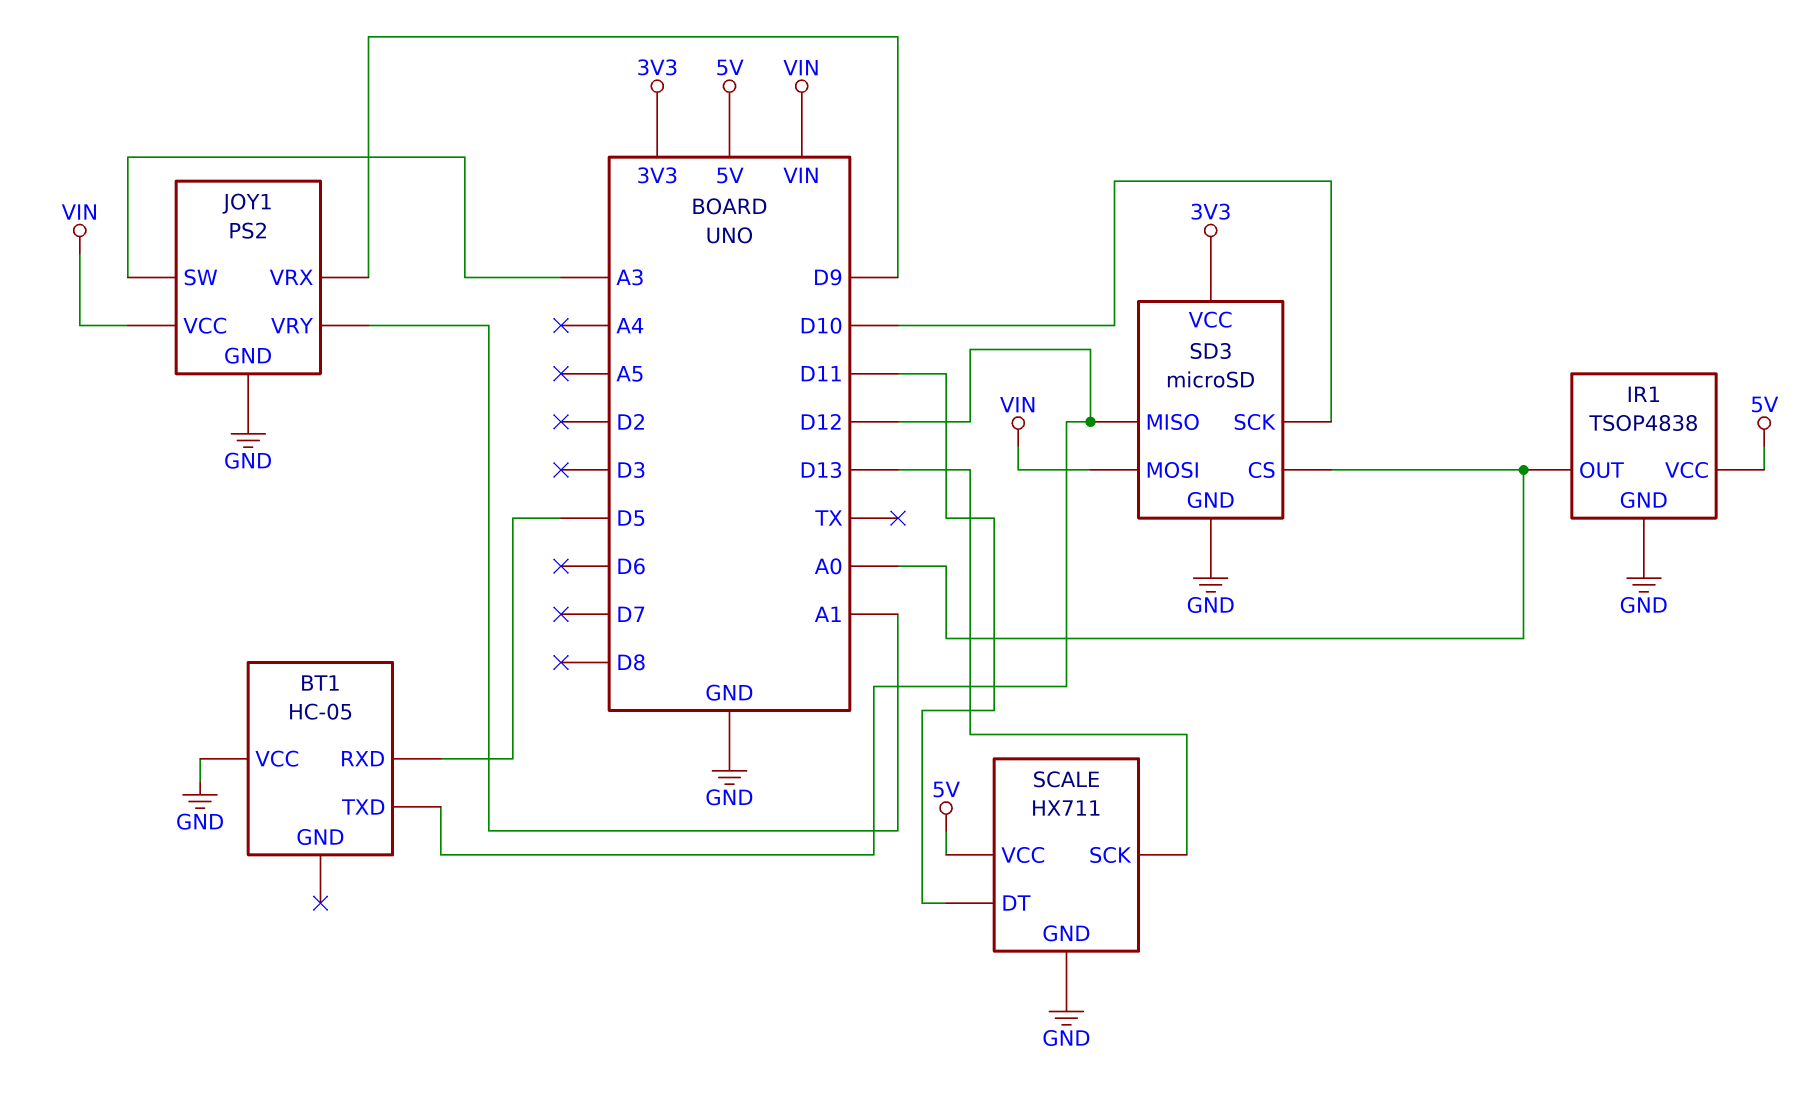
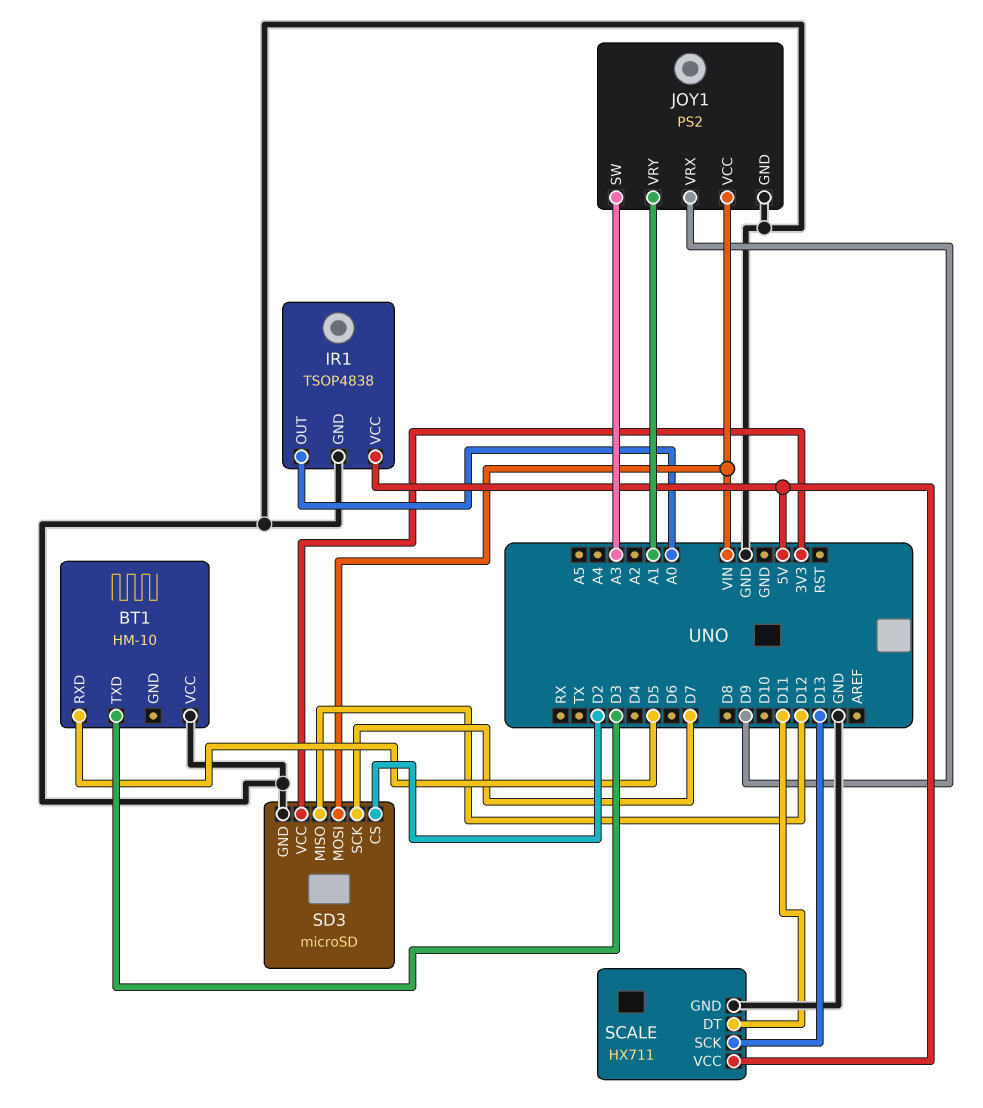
BT1: HC-05 -> HM-10
BT1 pin TXD: D12 -> D3
SD3 pin CS: A0 -> D2
SD3 pin SCK: D10 -> D7

